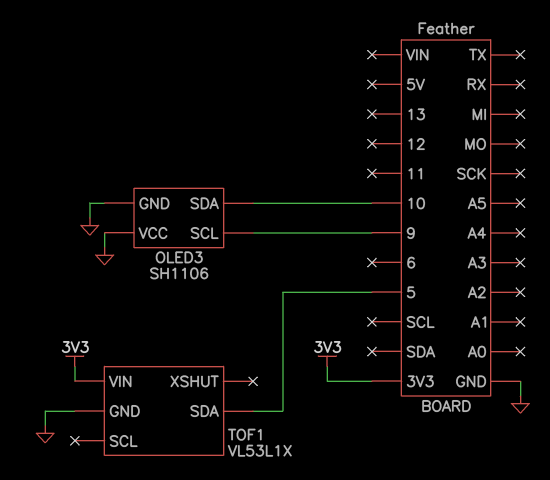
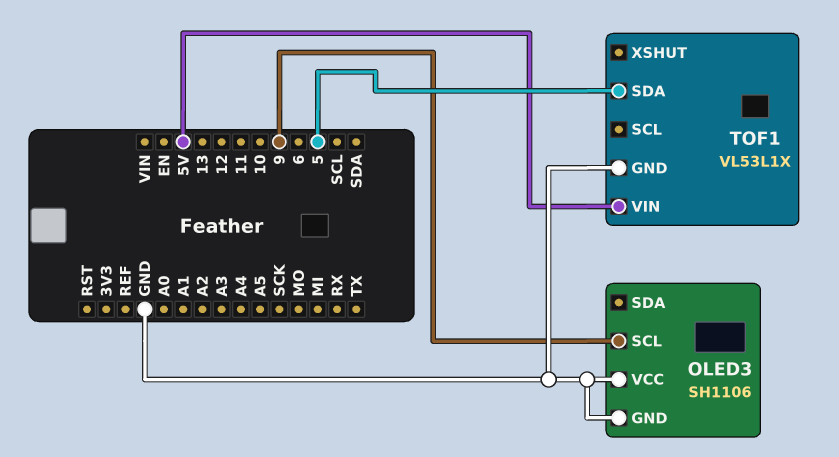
OLED3 pin SDA: 10 -> none
TOF1 pin VIN: 3V3 -> 5V

